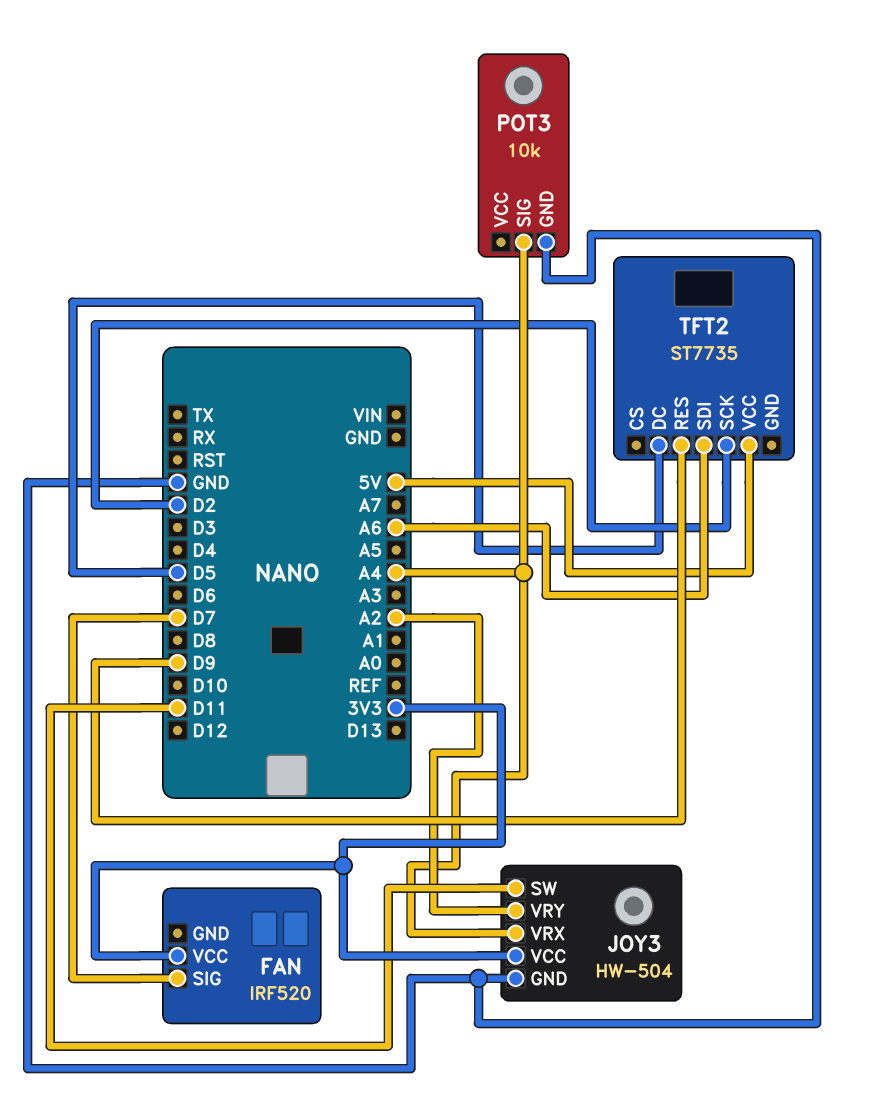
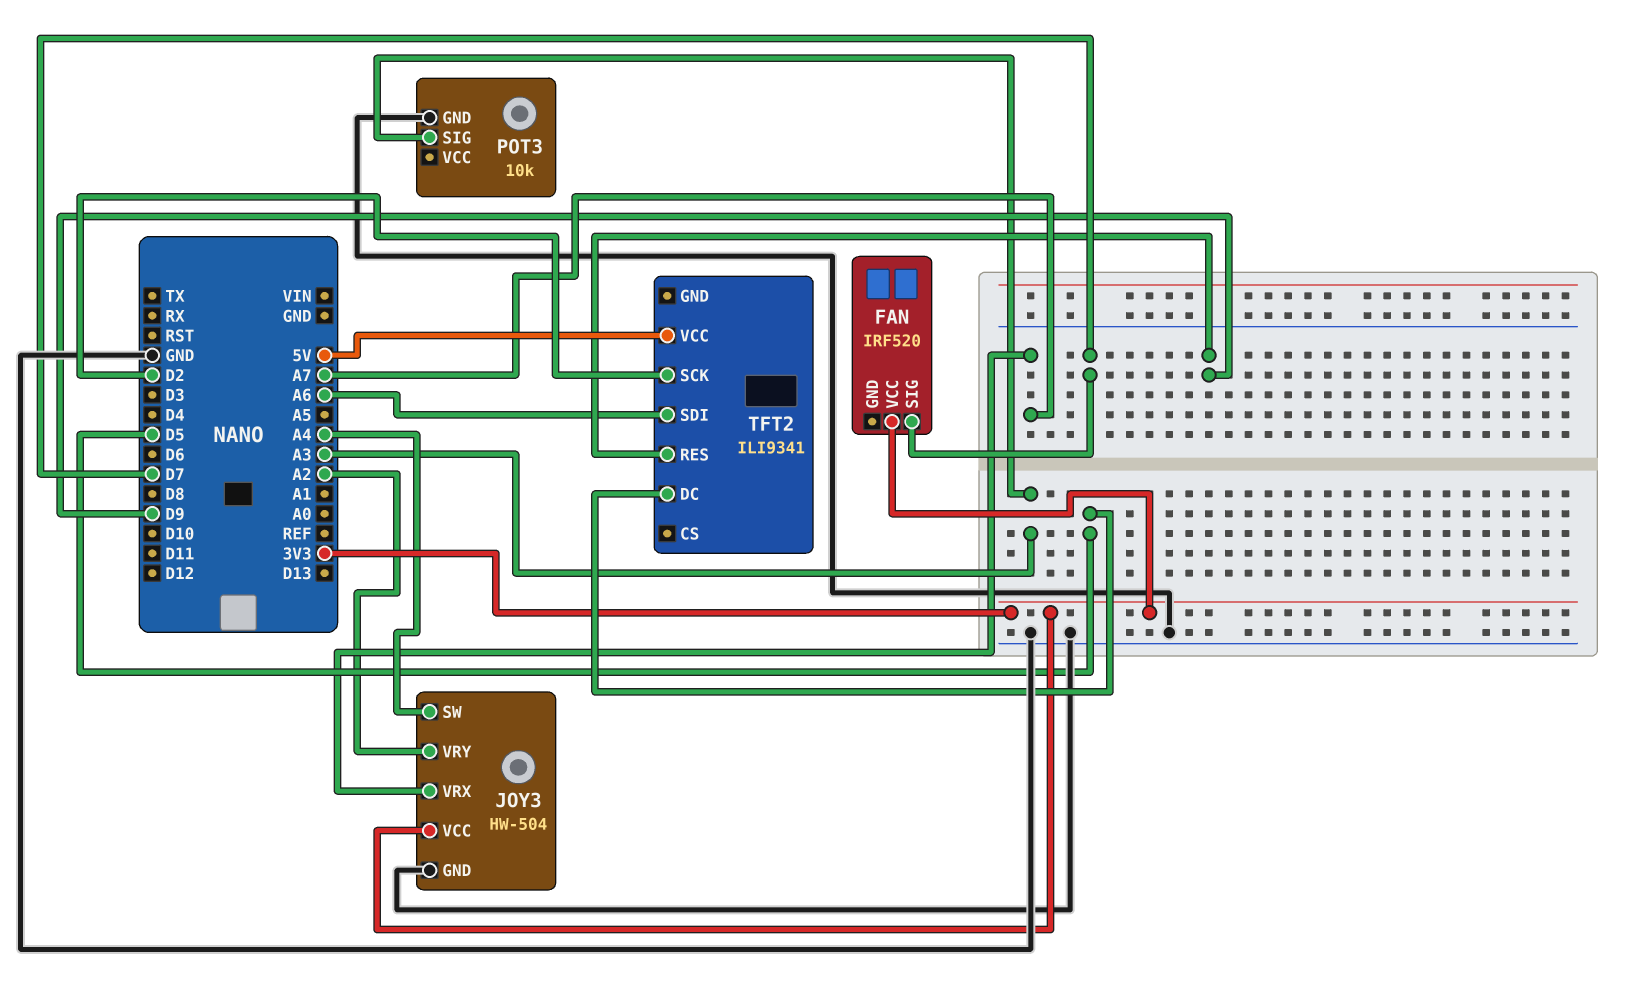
JOY3 pin SW: D11 -> A4
JOY3 pin VRX: A4 -> A7
POT3 pin SIG: A4 -> A3
TFT2: ST7735 -> ILI9341

